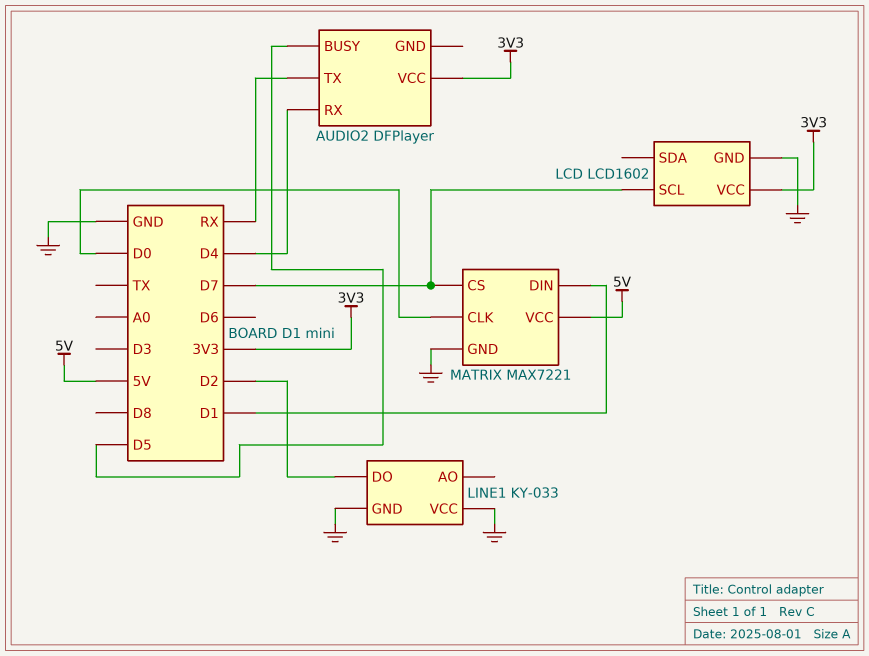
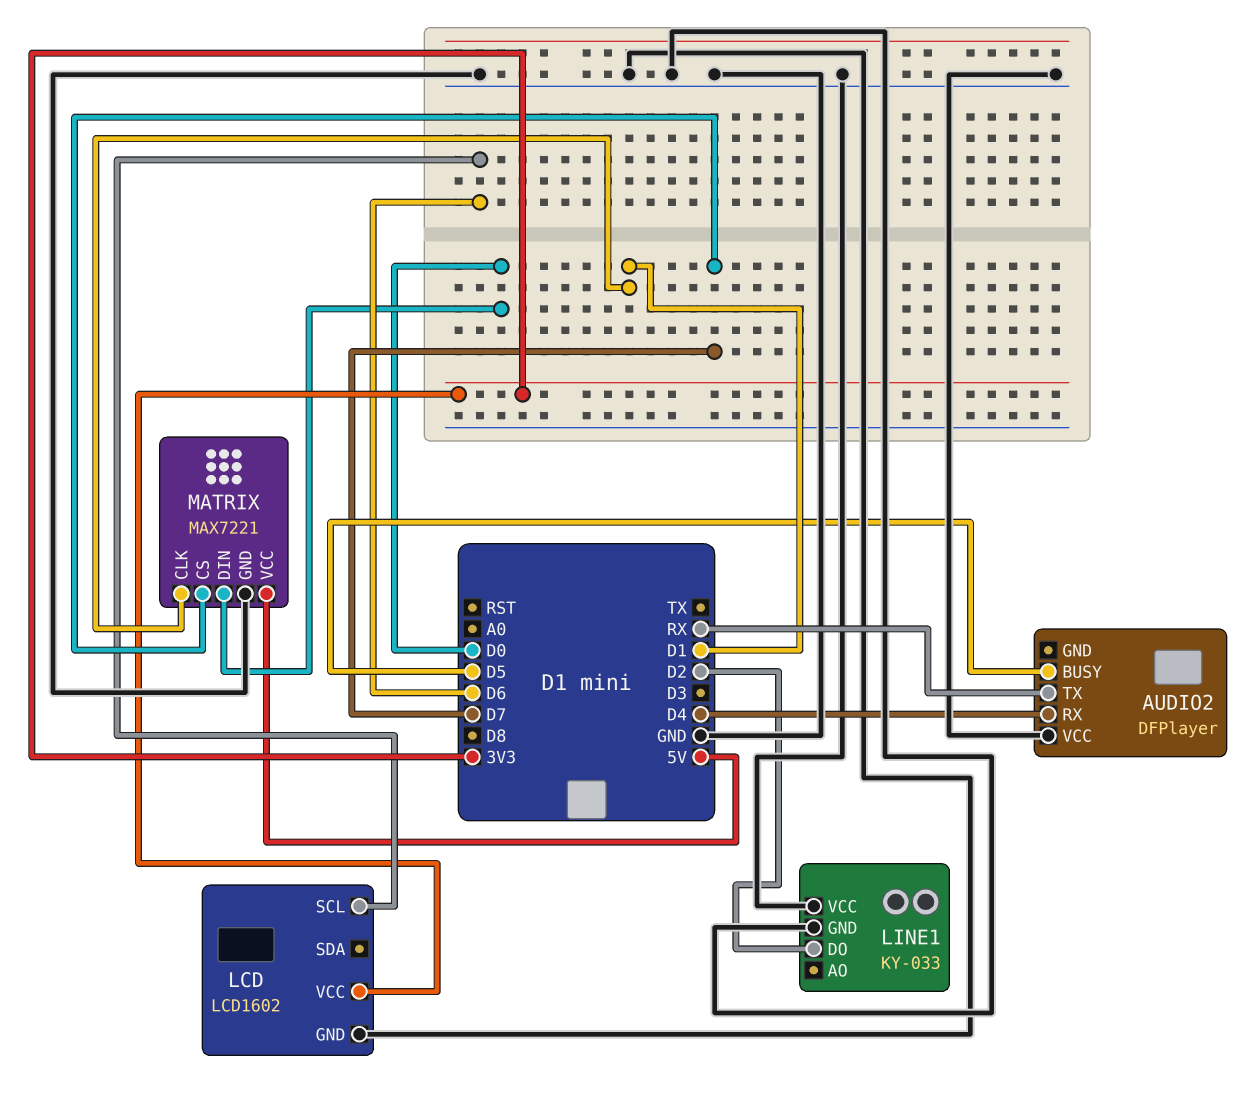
AUDIO2 pin VCC: 3V3 -> GND
LCD pin SCL: D7 -> D6
MATRIX pin CLK: D0 -> D1
MATRIX pin DIN: D1 -> D0

